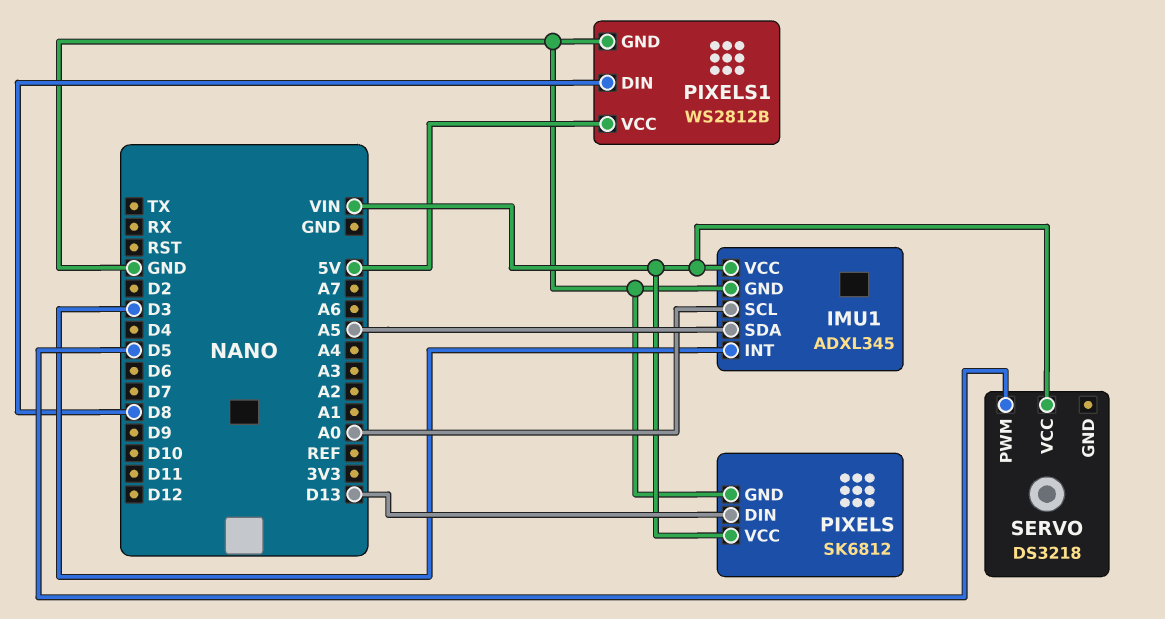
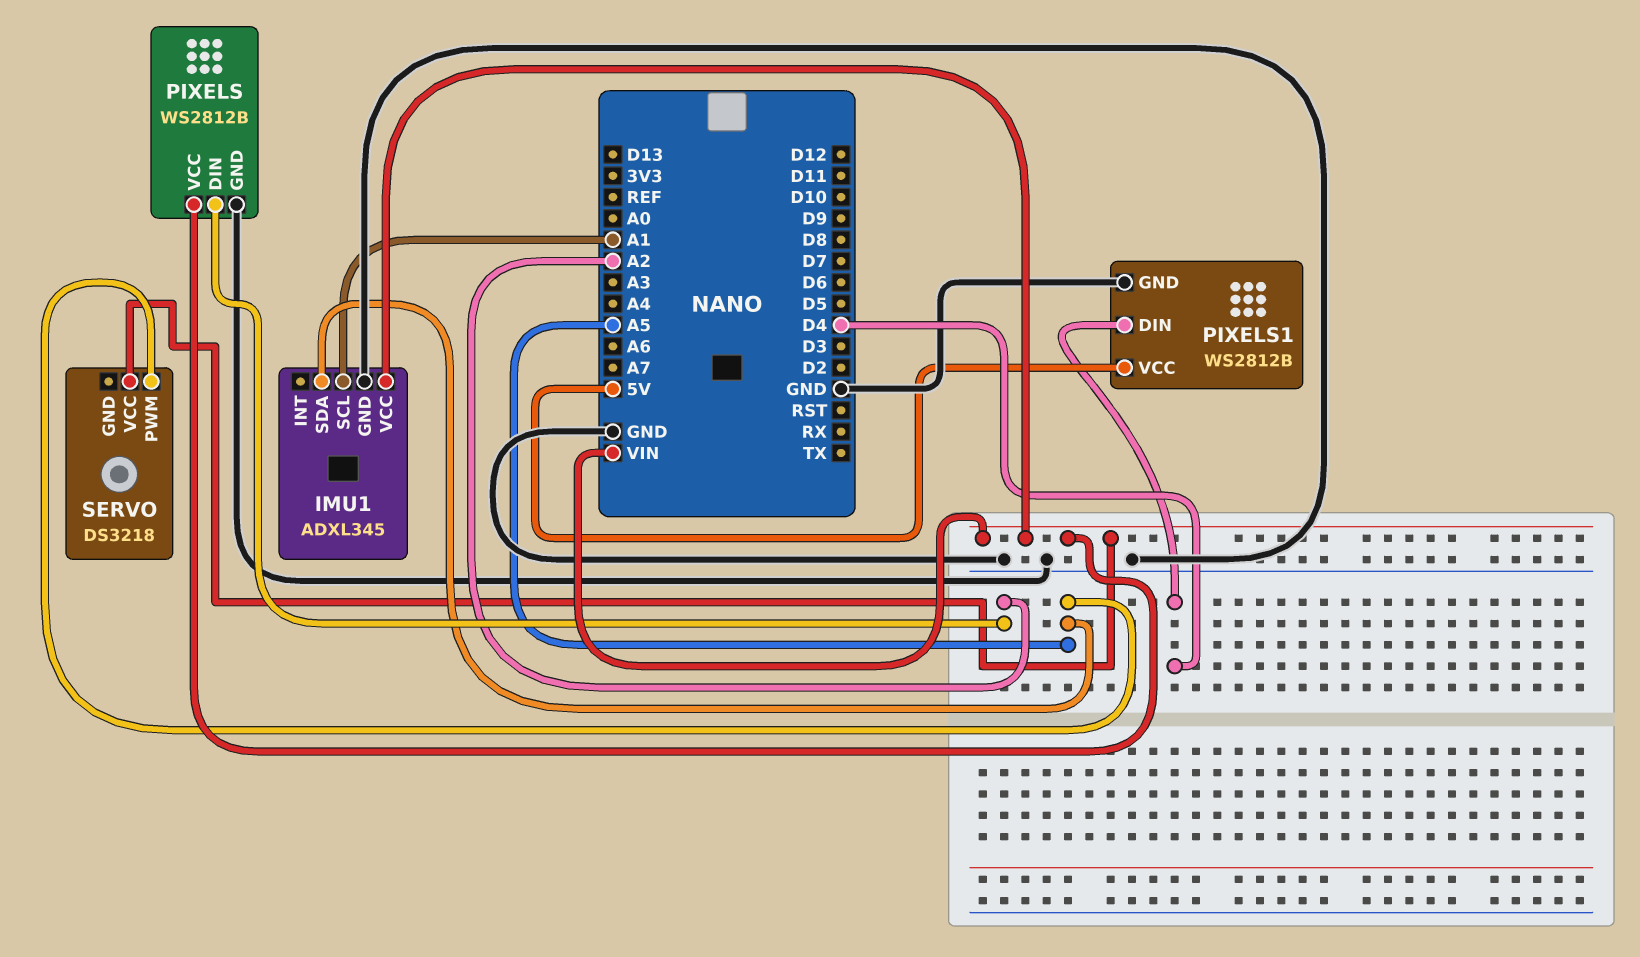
IMU1 pin INT: D3 -> none
IMU1 pin SCL: A0 -> A1
PIXELS: SK6812 -> WS2812B
PIXELS pin DIN: D13 -> A2
PIXELS1 pin DIN: D8 -> D4
SERVO pin PWM: D5 -> A5

